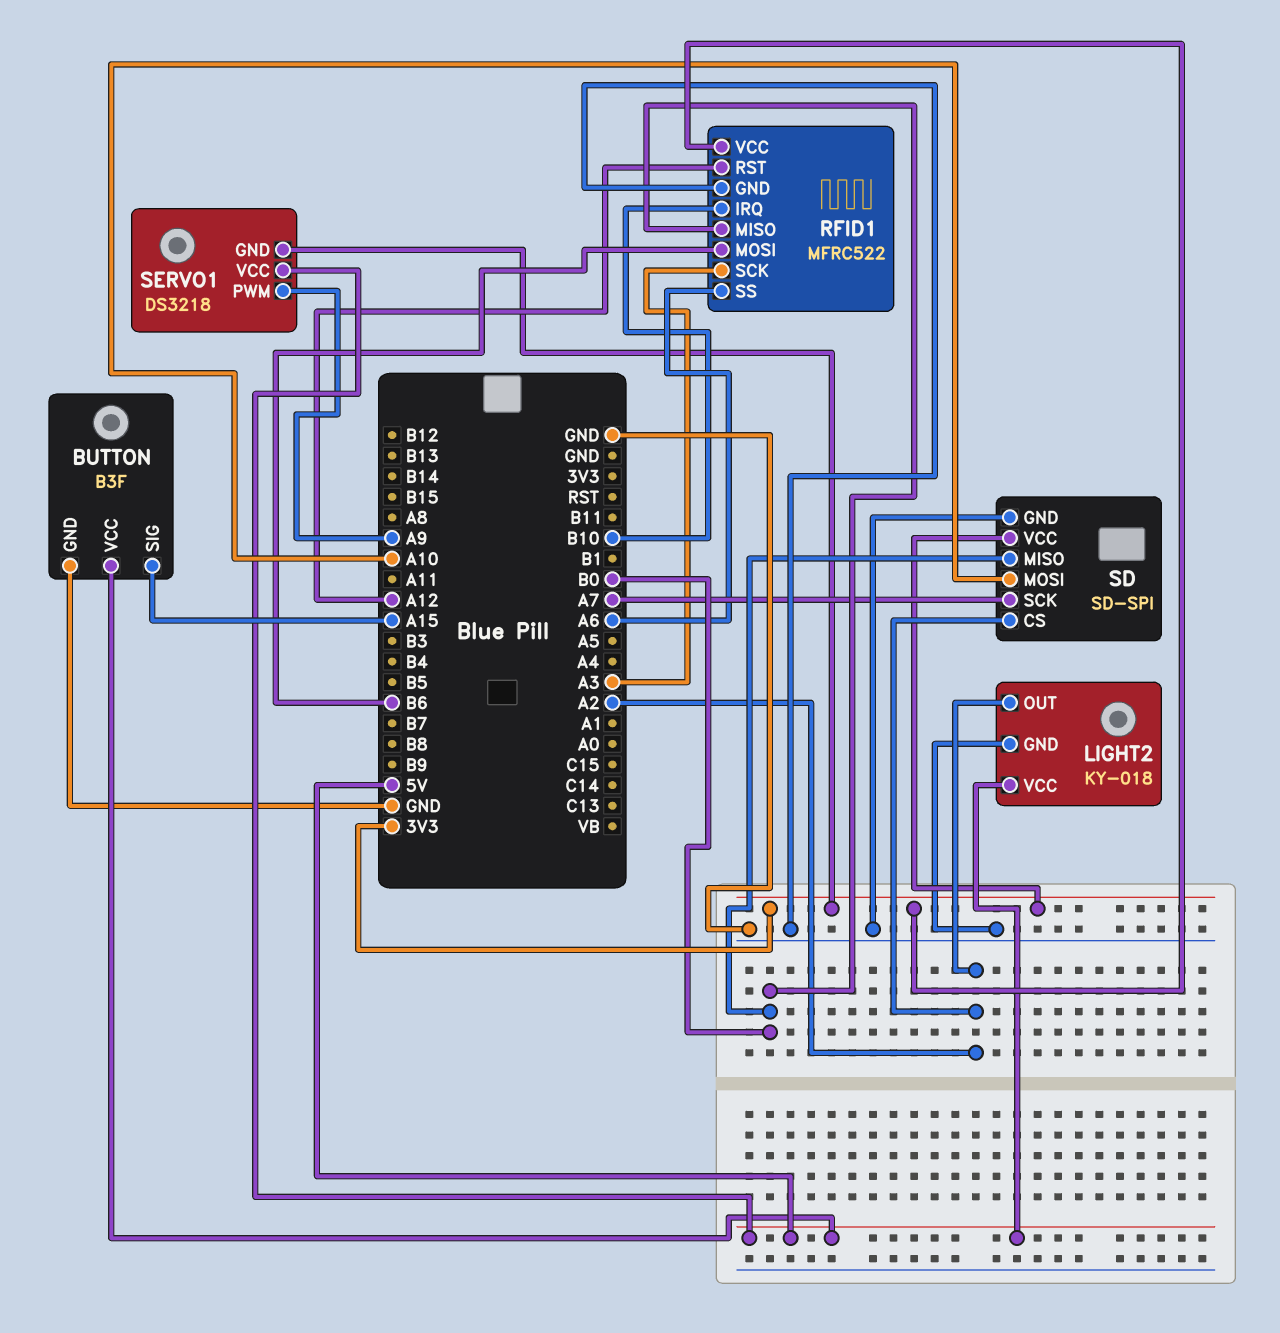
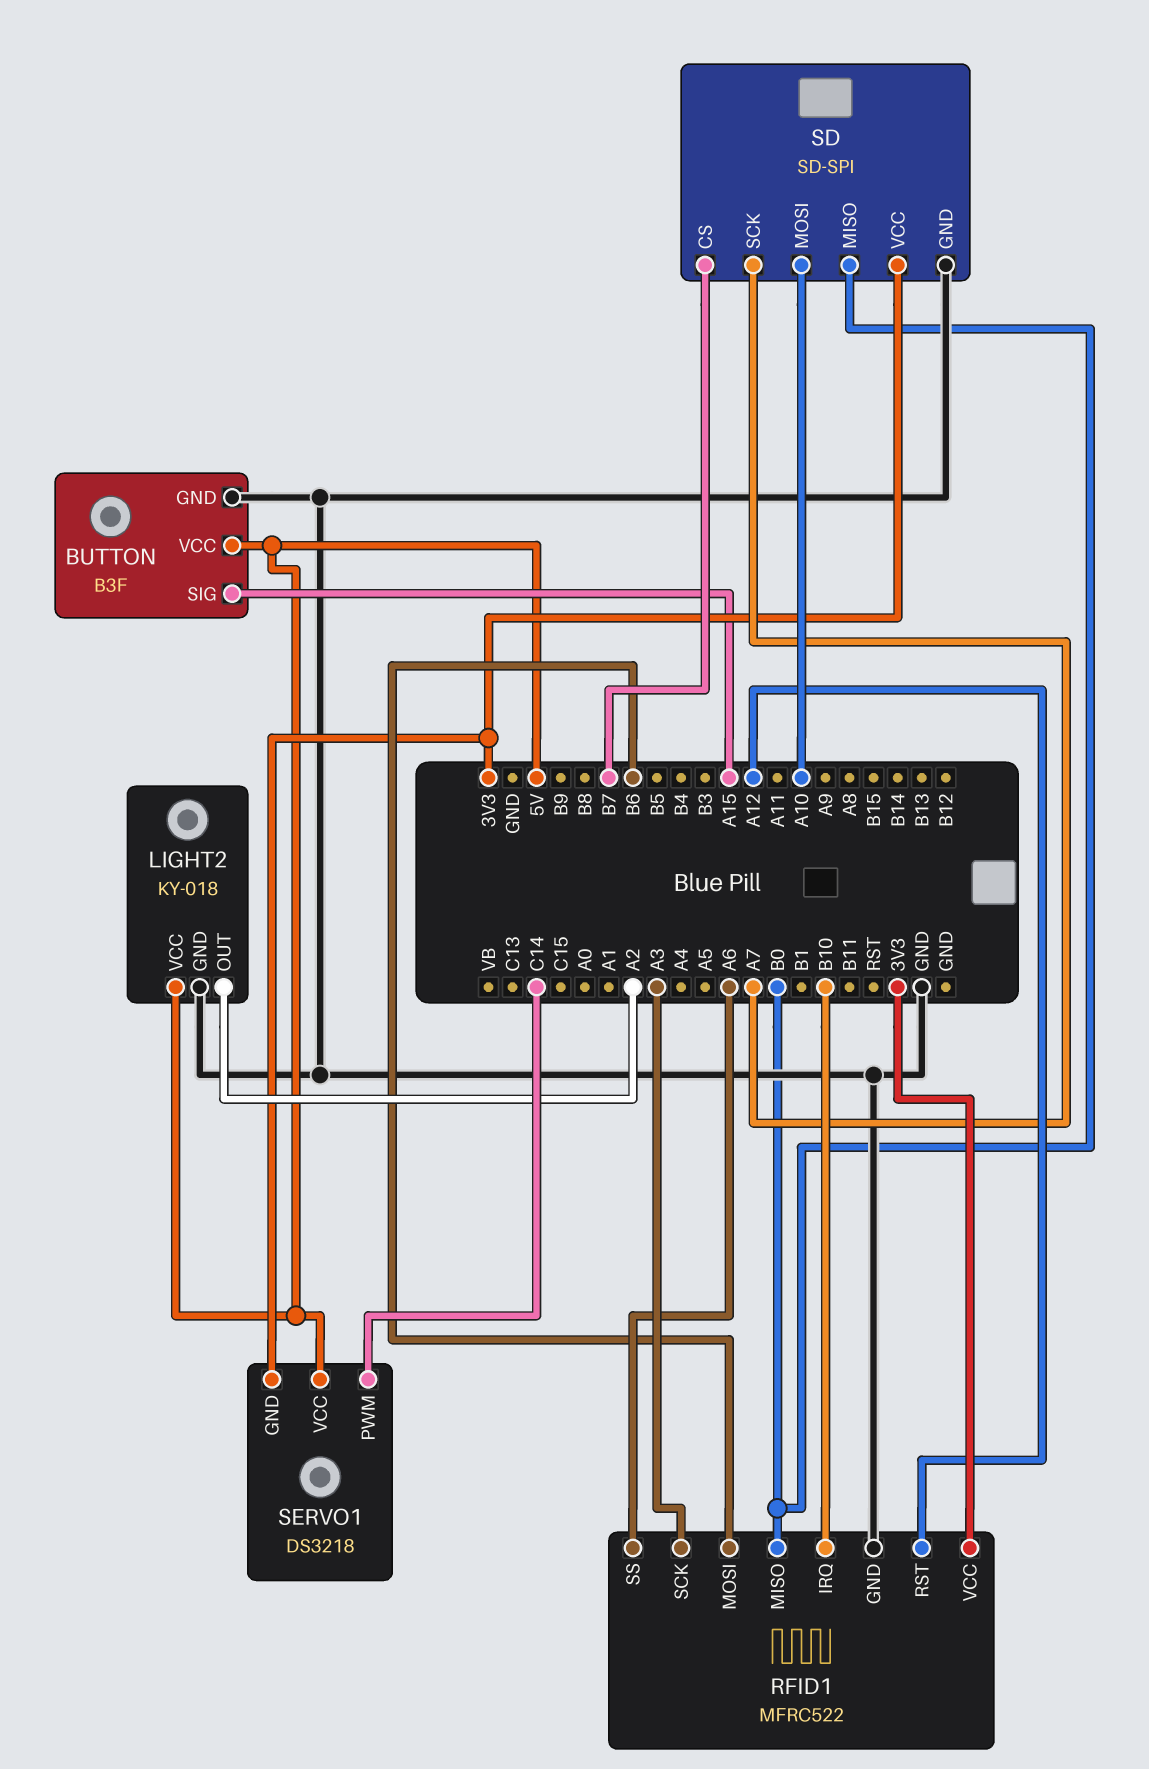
SD pin CS: A2 -> B7
SERVO1 pin PWM: A9 -> C14

